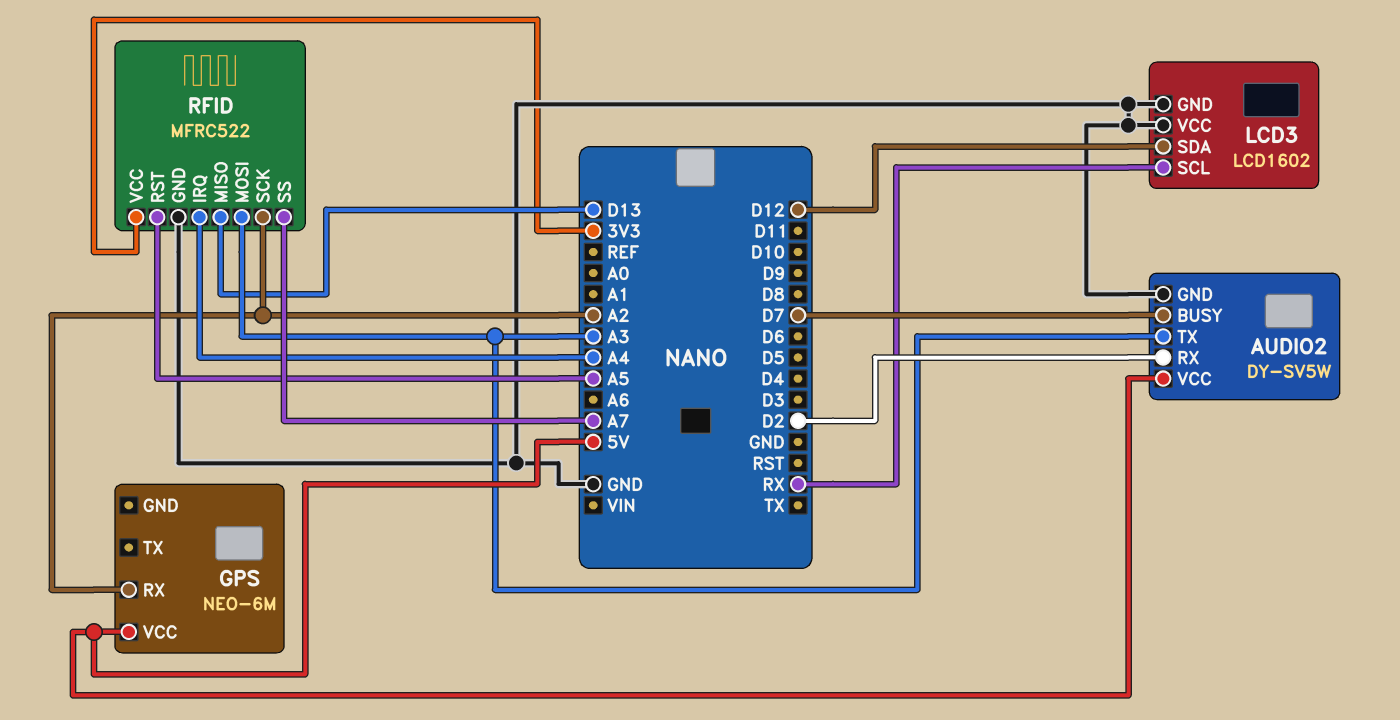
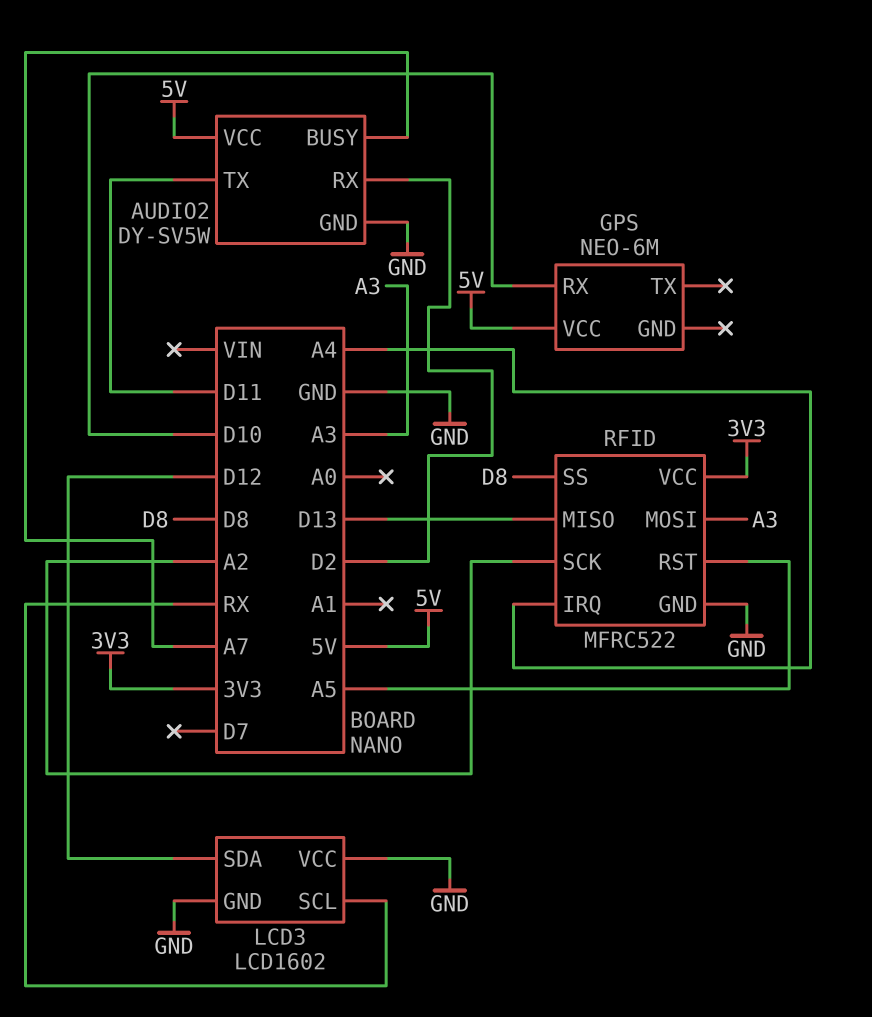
AUDIO2 pin BUSY: D7 -> A7
AUDIO2 pin TX: A3 -> D11
GPS pin RX: A2 -> D10
RFID pin SS: A7 -> D8

